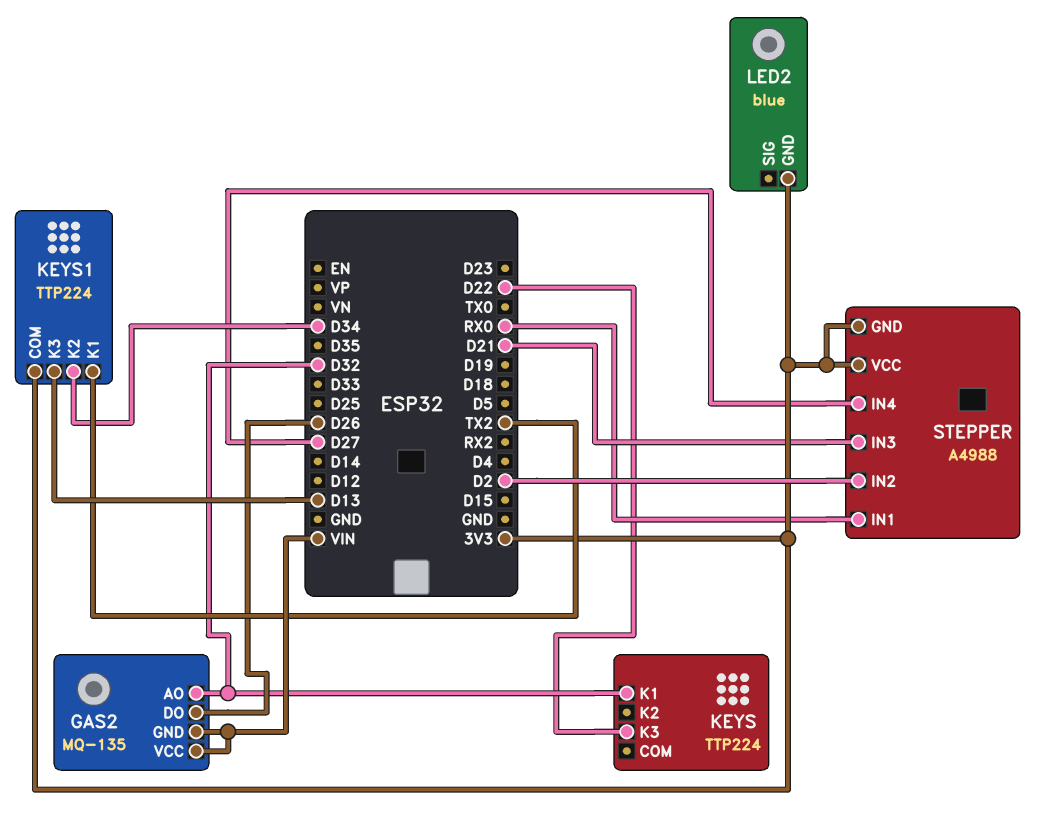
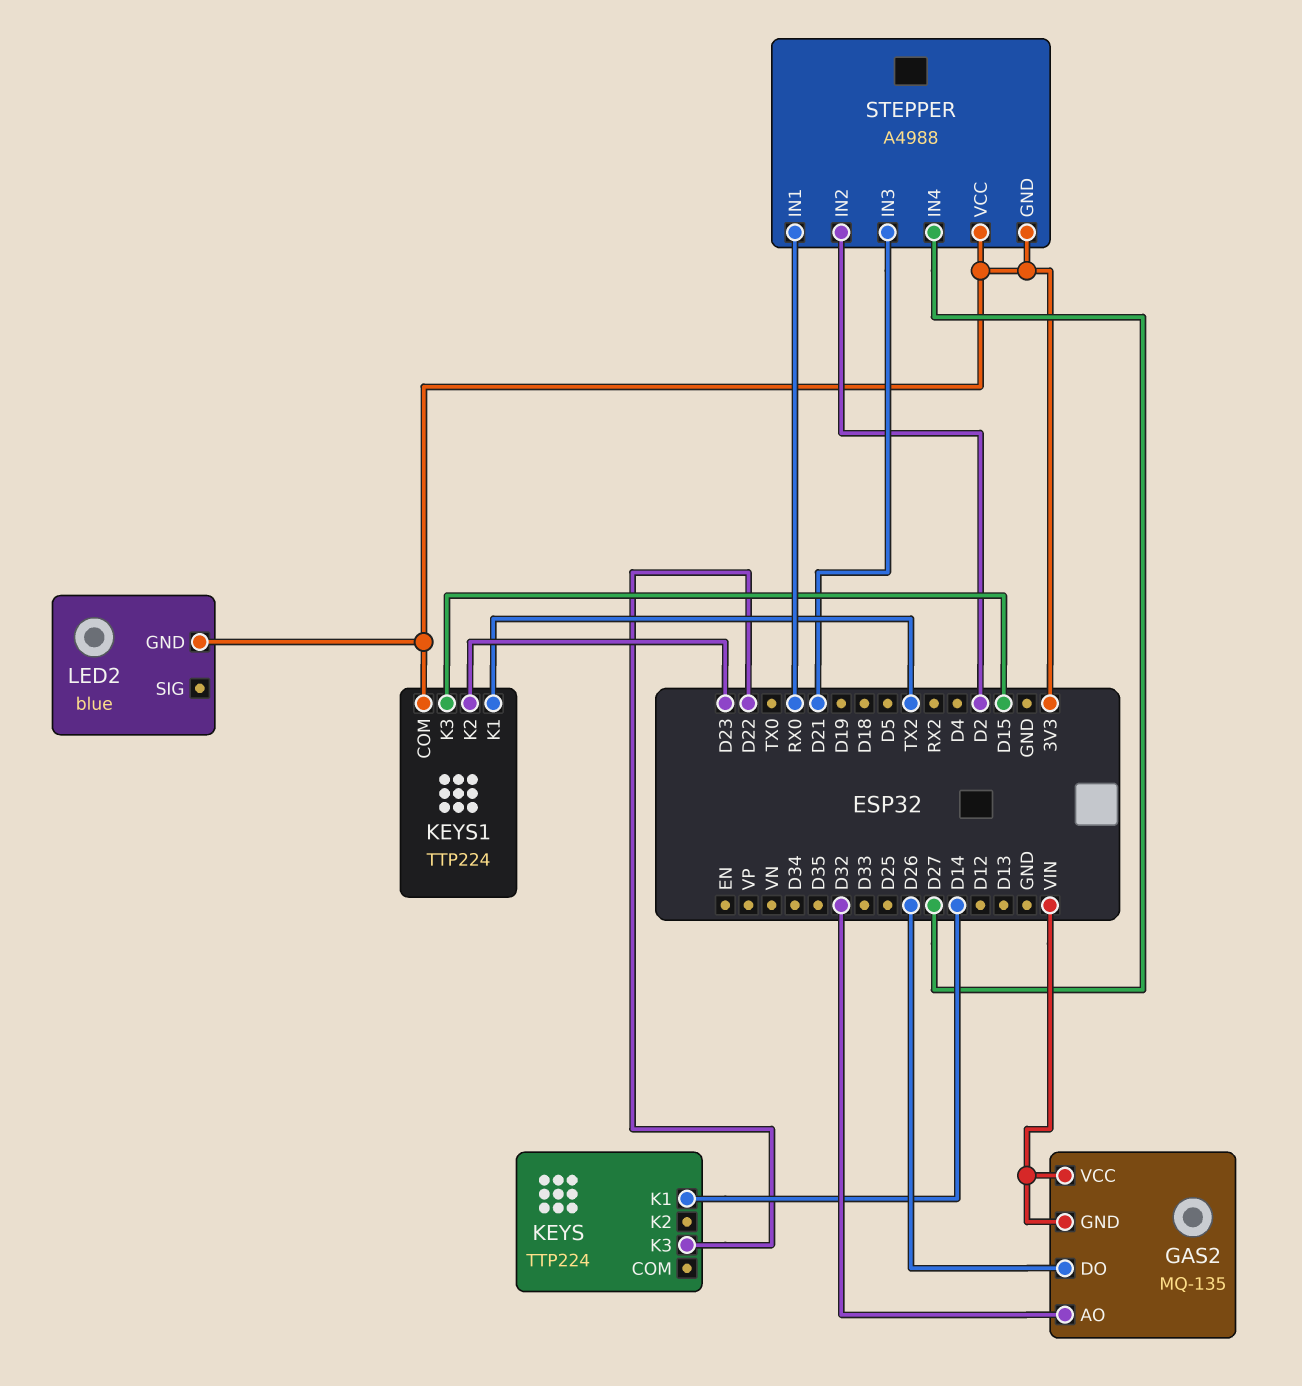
KEYS pin K1: D32 -> D14
KEYS1 pin K2: D34 -> D23
KEYS1 pin K3: D13 -> D15

